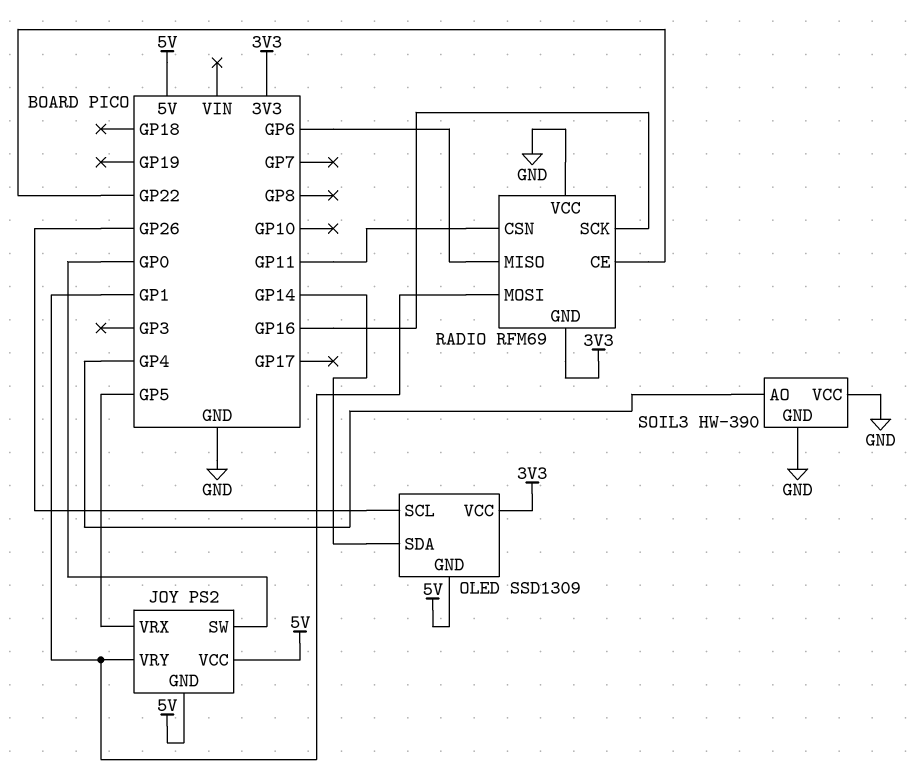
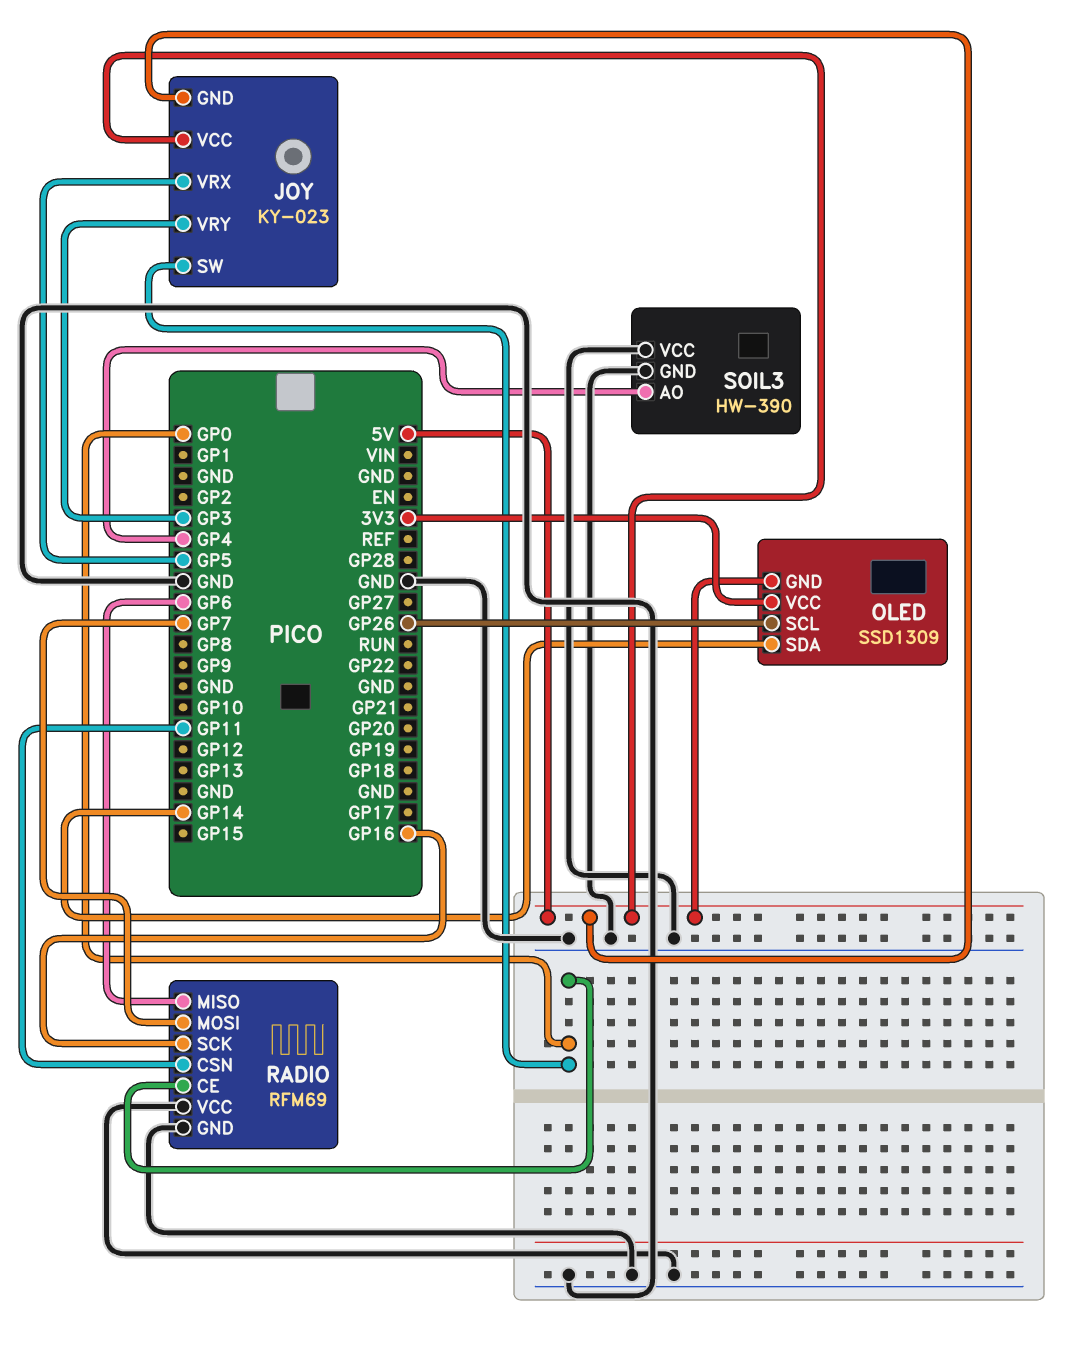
JOY: PS2 -> KY-023
JOY pin VRY: GP1 -> GP3
RADIO pin CE: GP22 -> GP0
RADIO pin GND: 3V3 -> GND
RADIO pin MOSI: GP1 -> GP7

